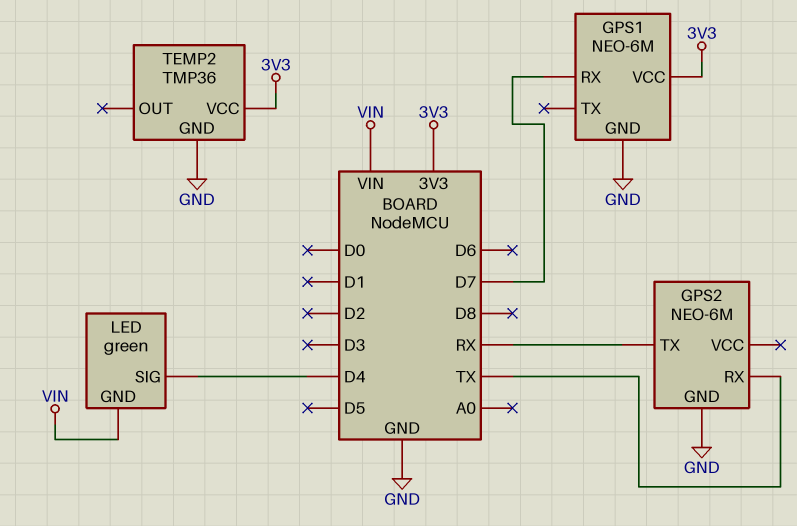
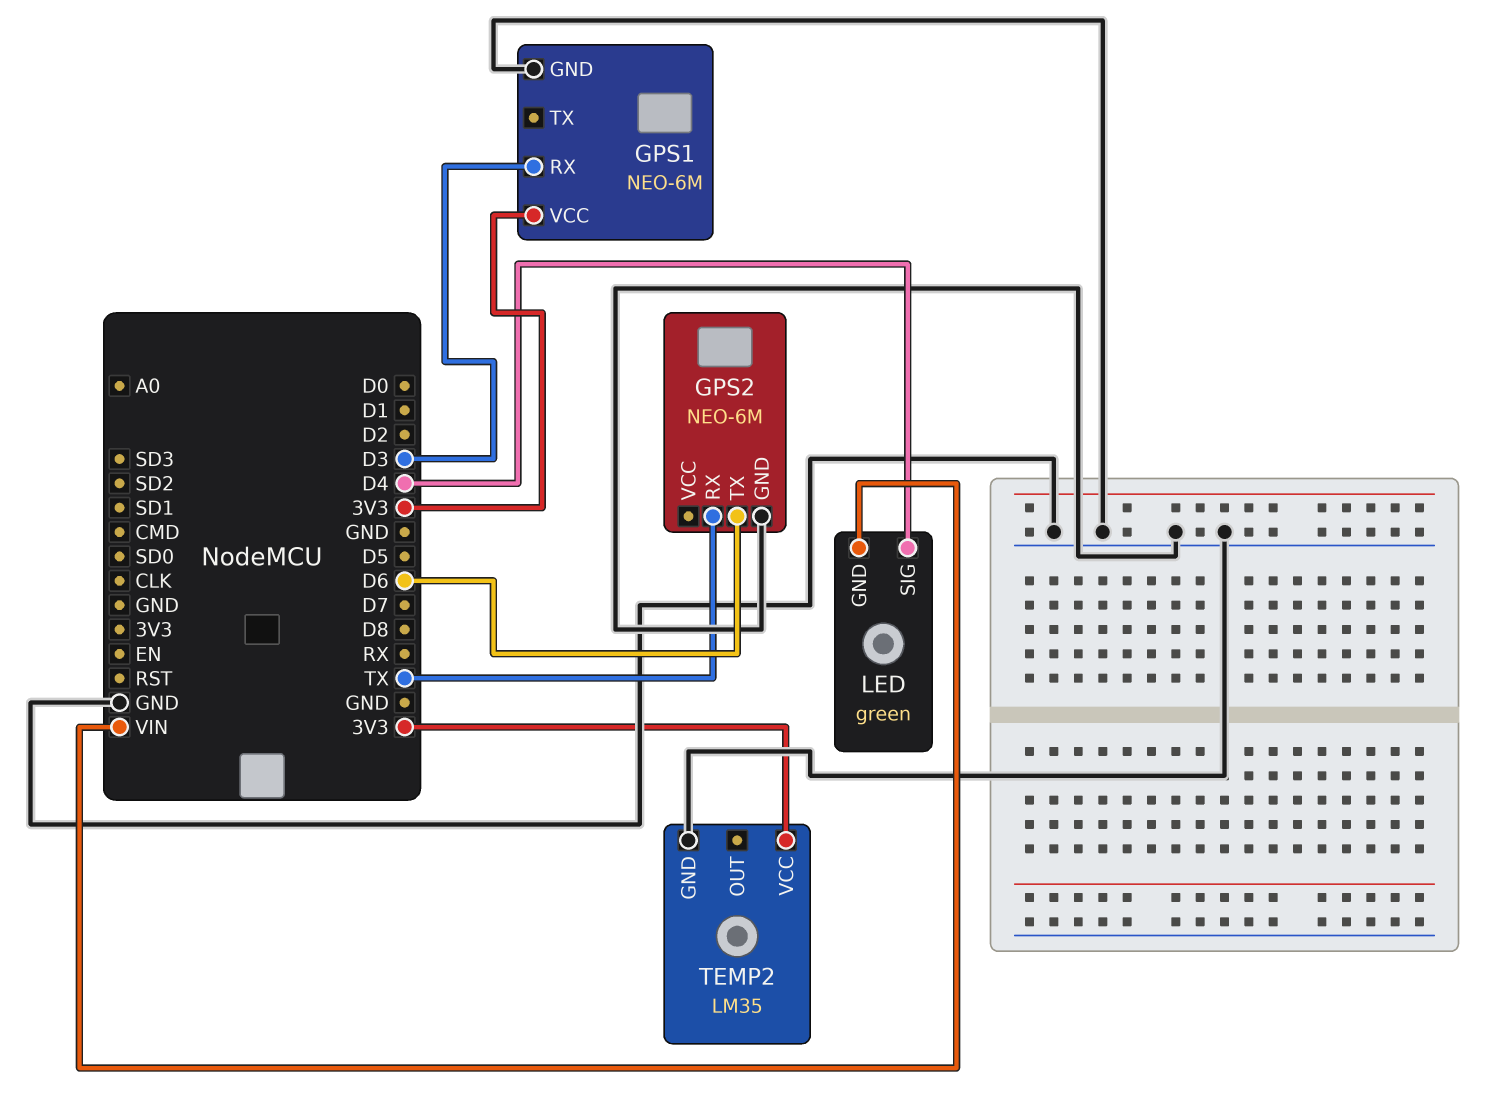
GPS1 pin RX: D7 -> D3
GPS2 pin TX: RX -> D6
TEMP2: TMP36 -> LM35

